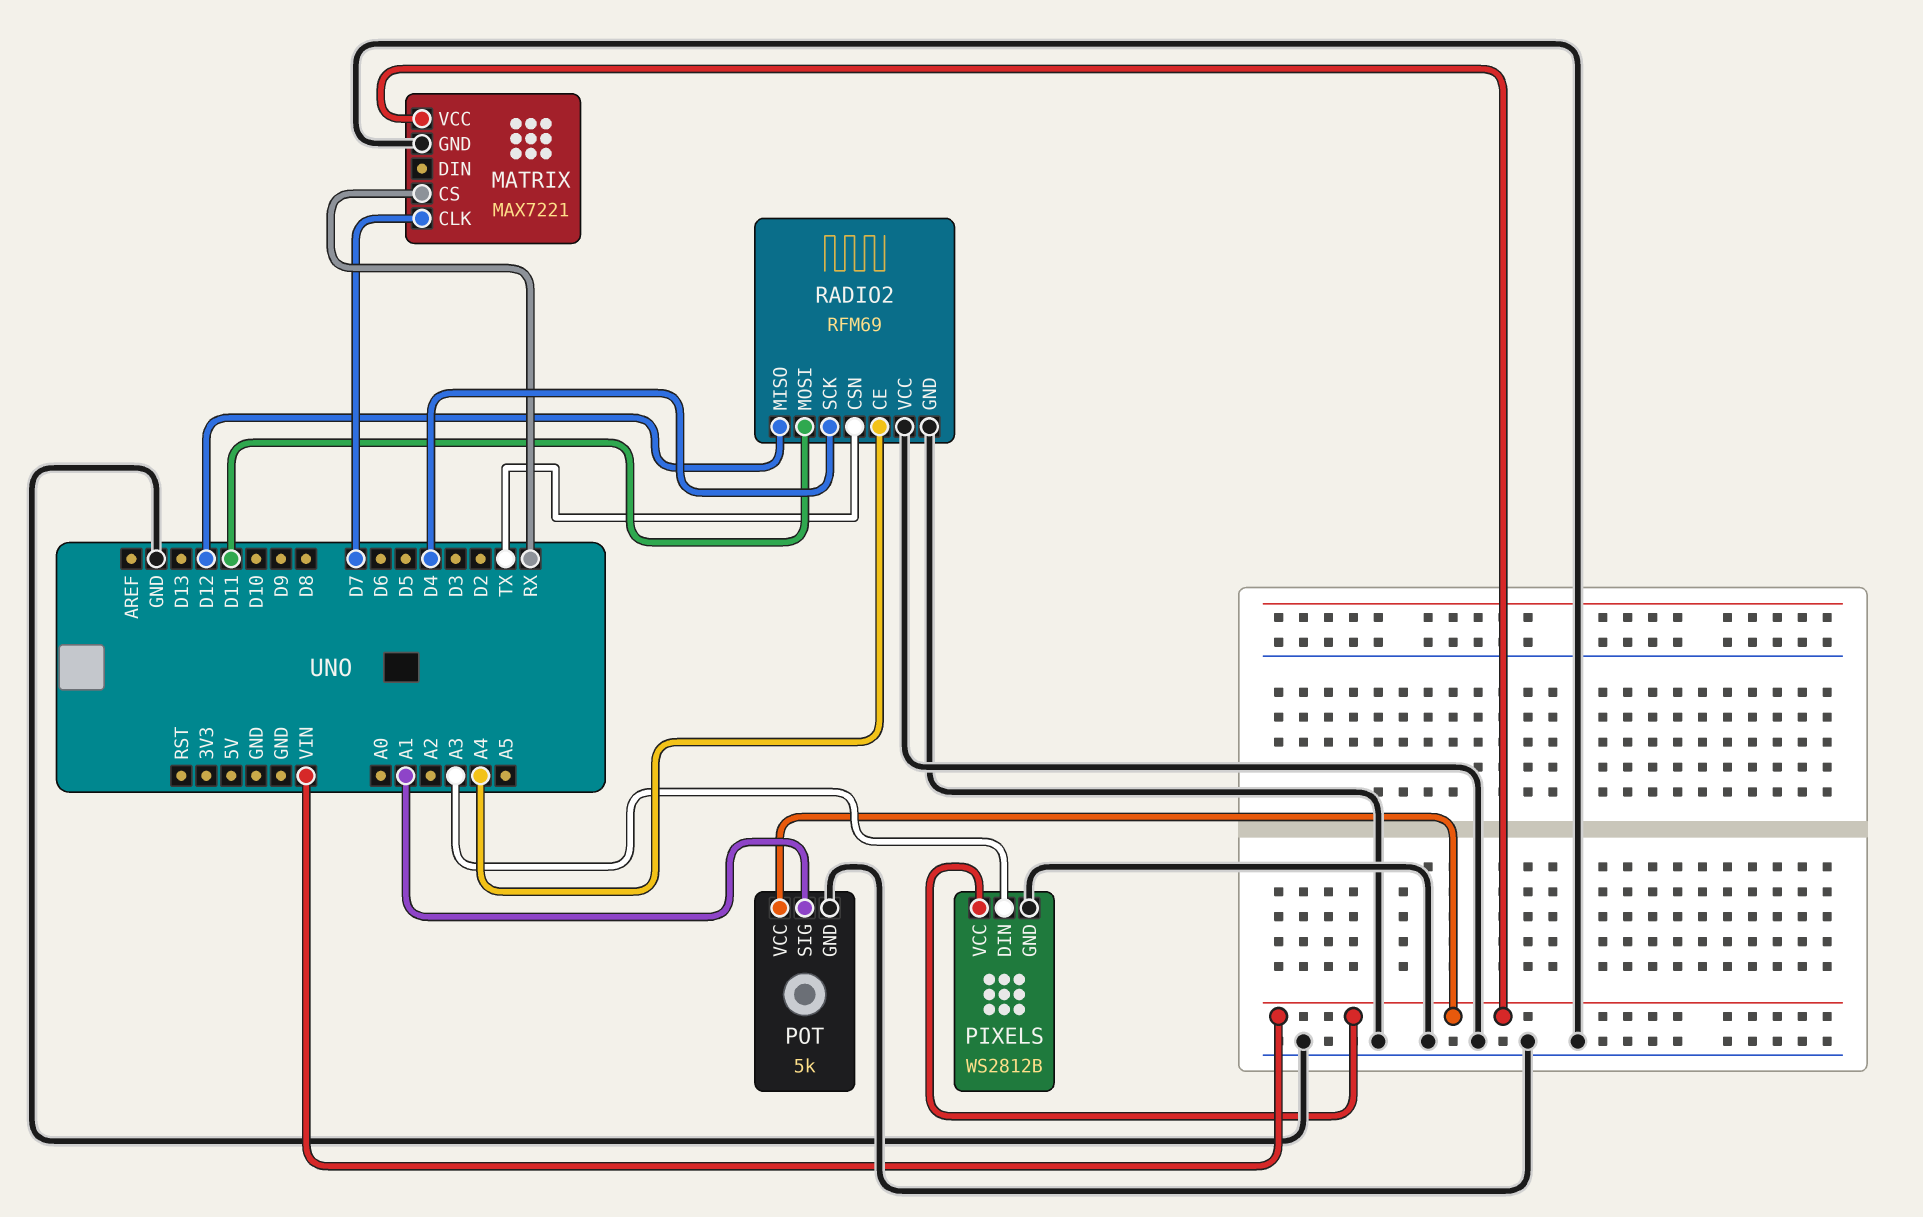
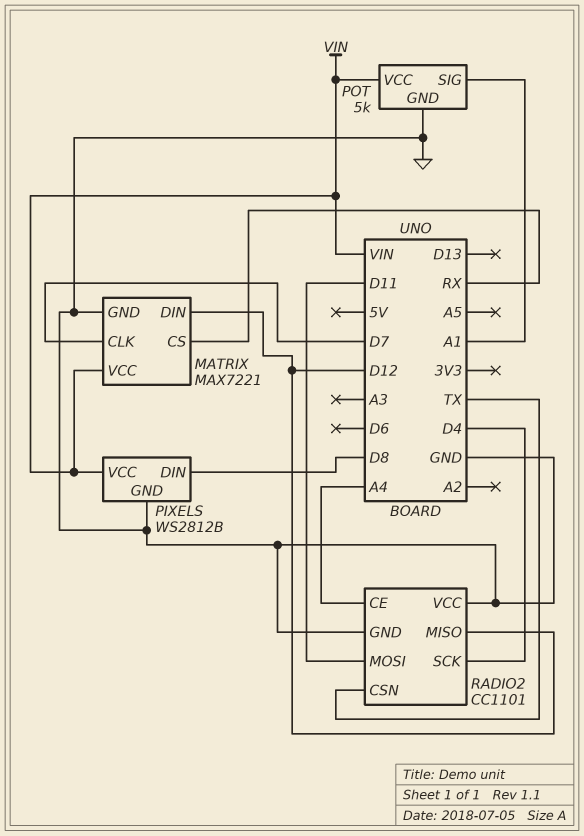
MATRIX pin DIN: none -> D12
PIXELS pin DIN: A3 -> D8
RADIO2: RFM69 -> CC1101

